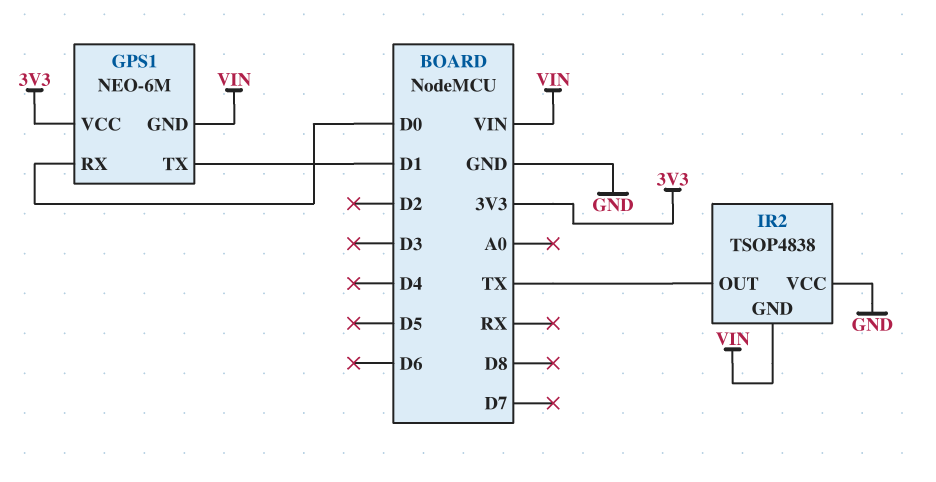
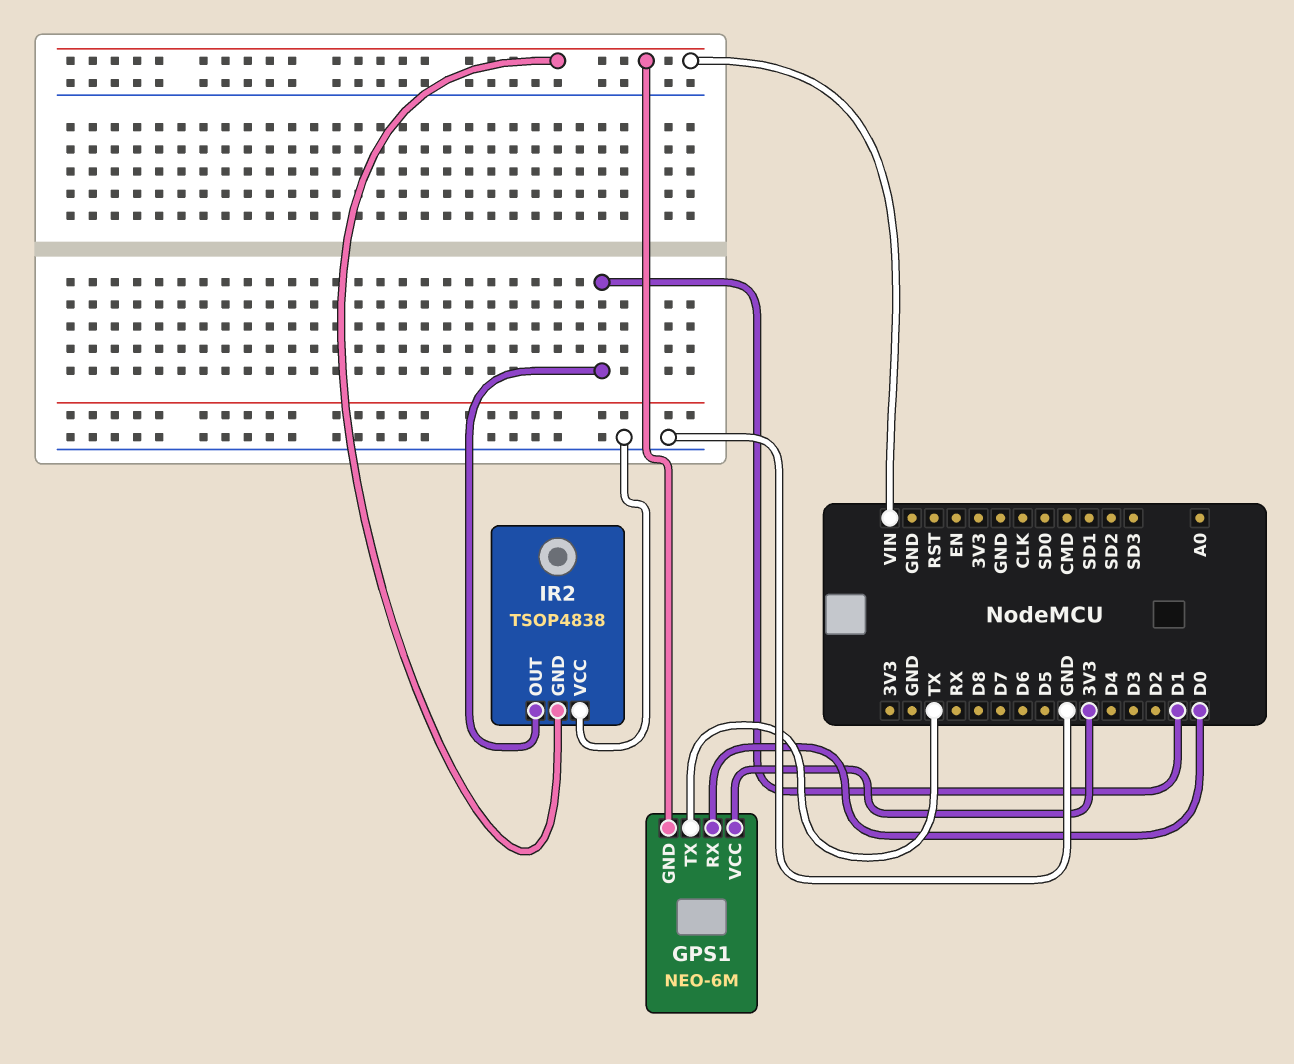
GPS1 pin TX: D1 -> TX
IR2 pin OUT: TX -> D1

